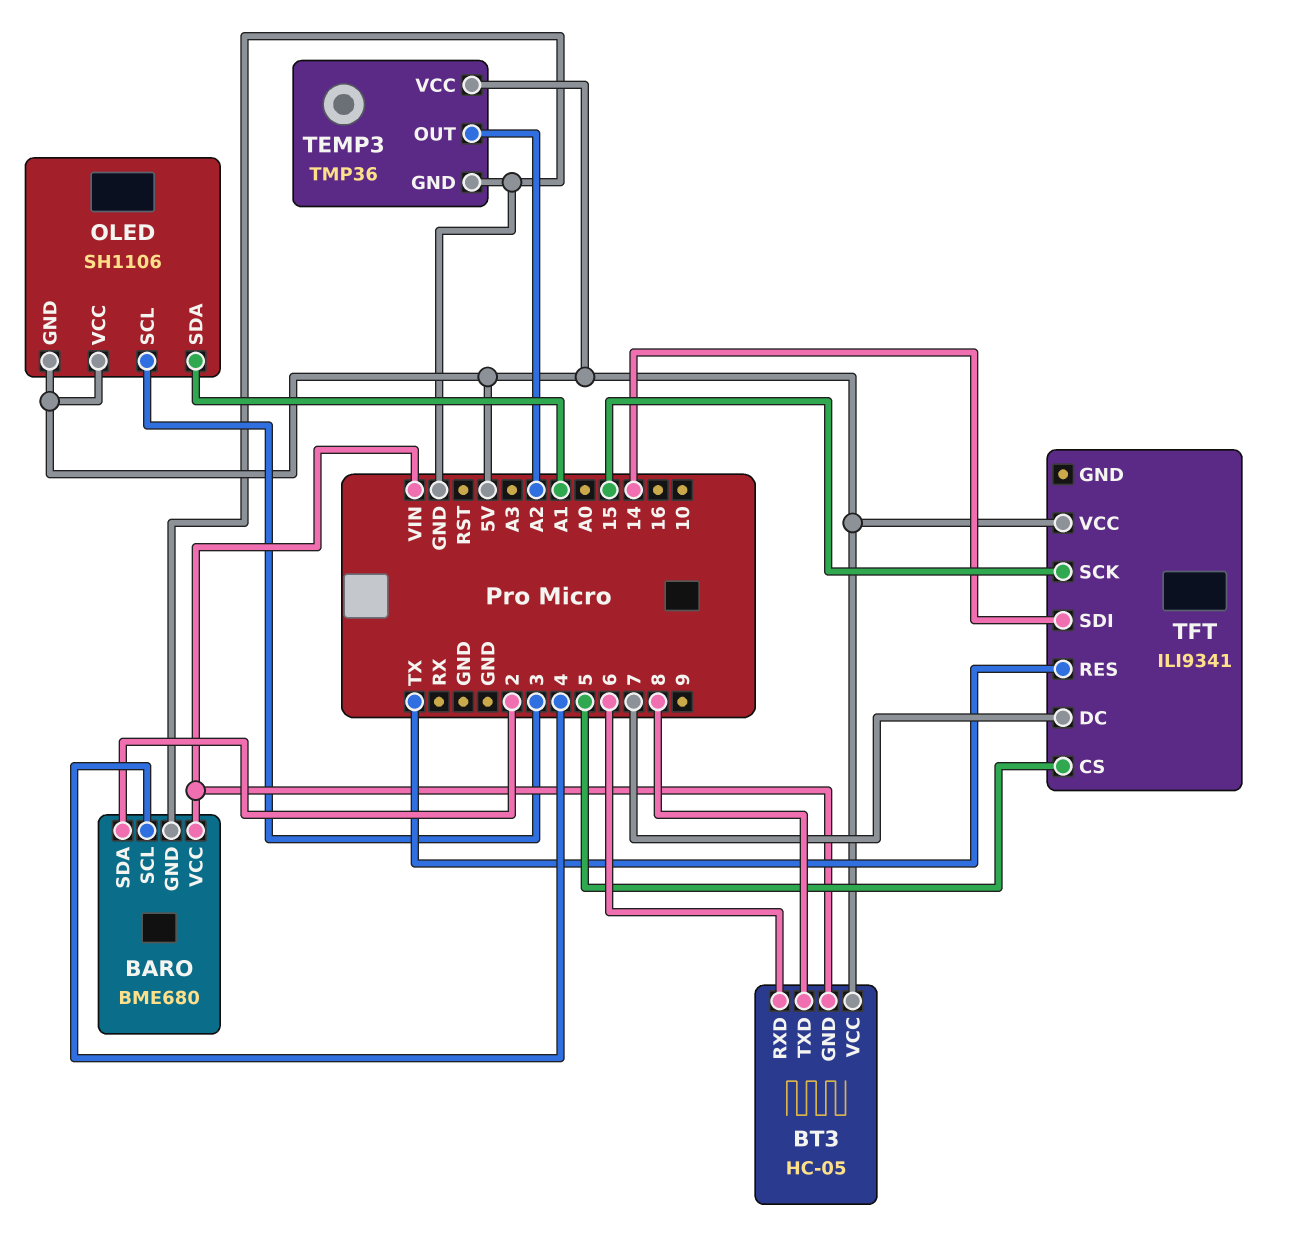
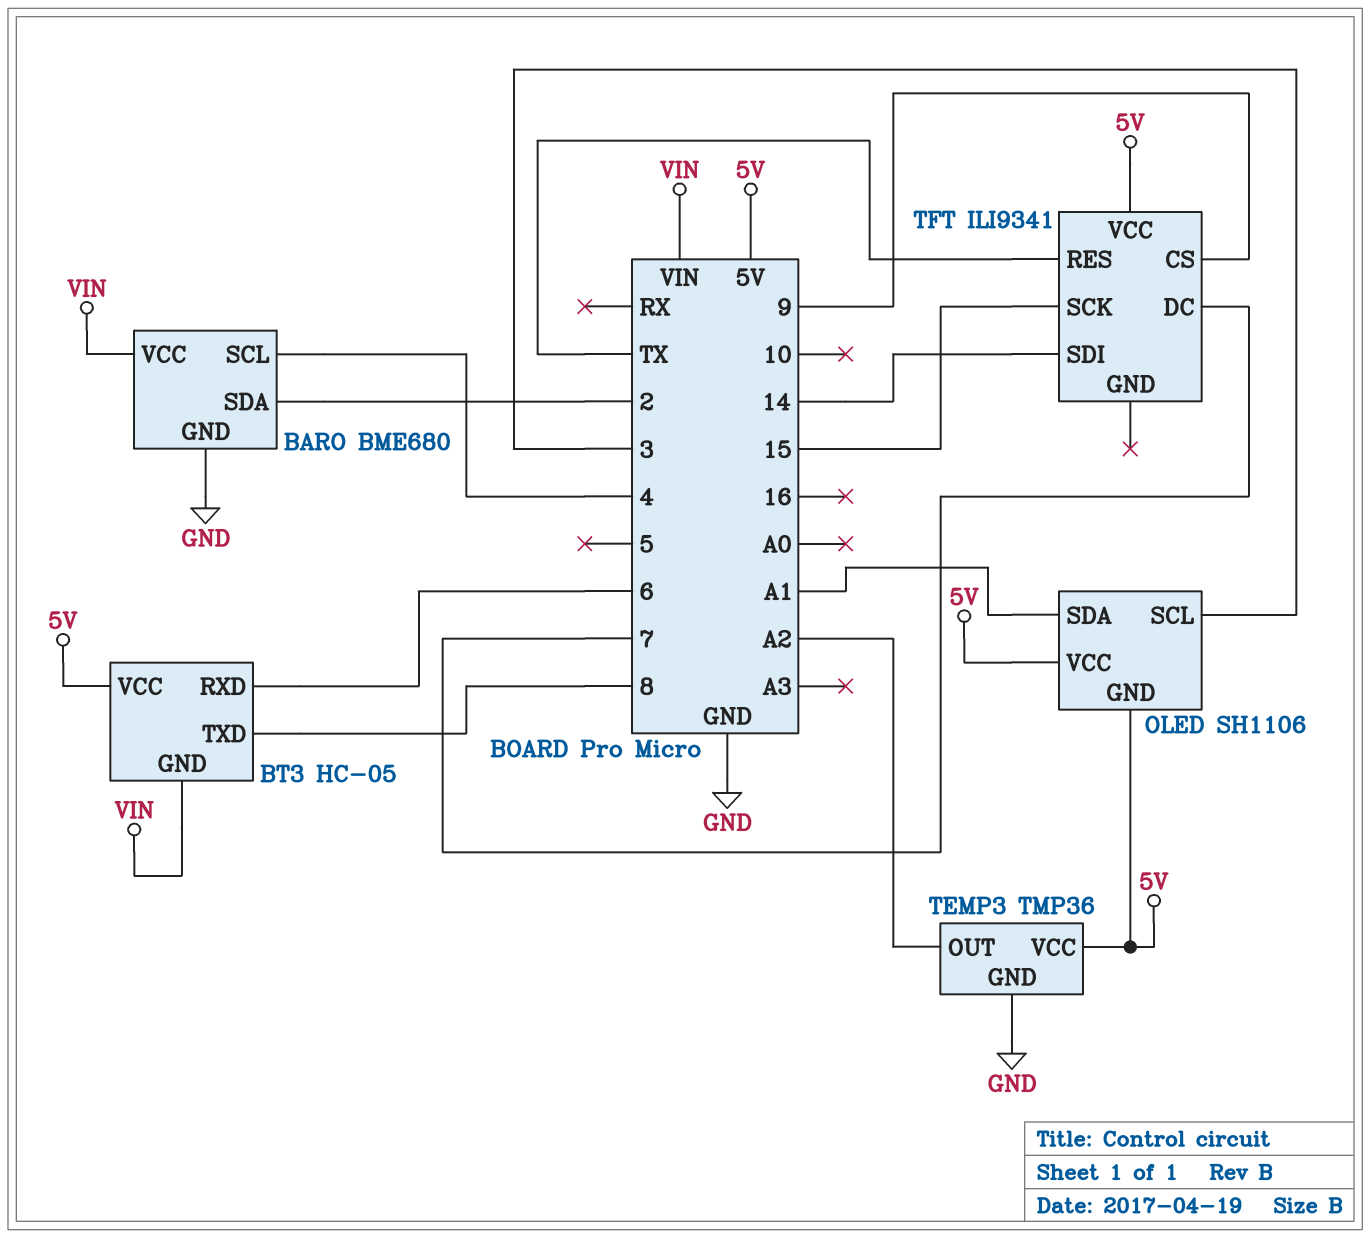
TFT pin CS: 5 -> 9

